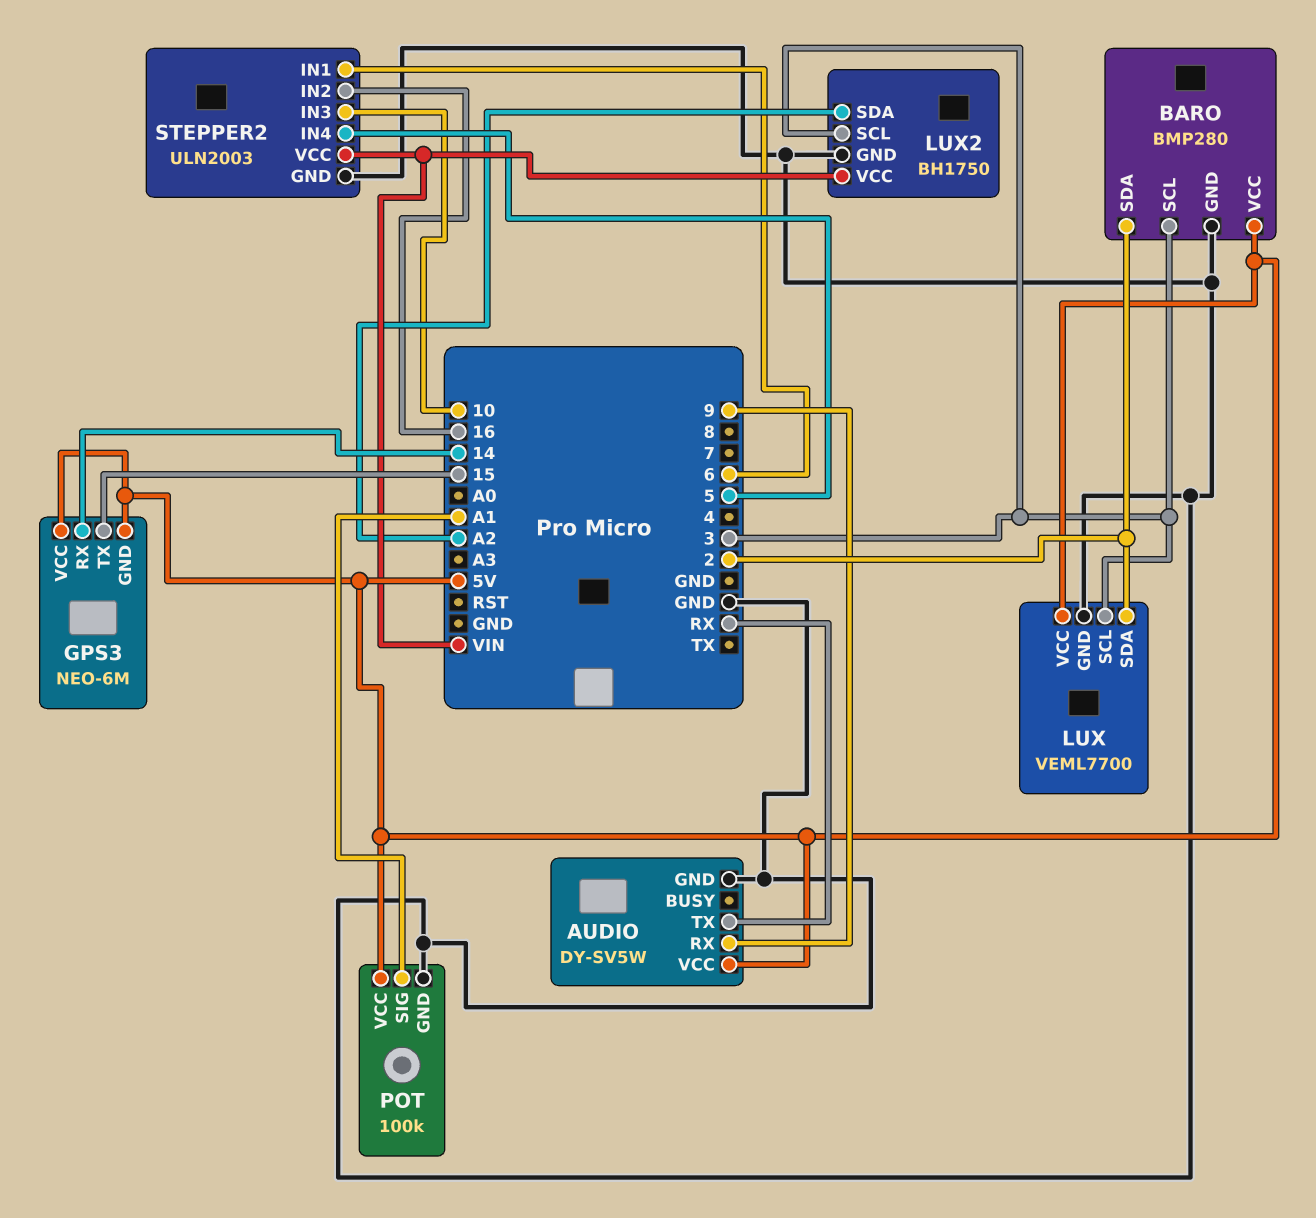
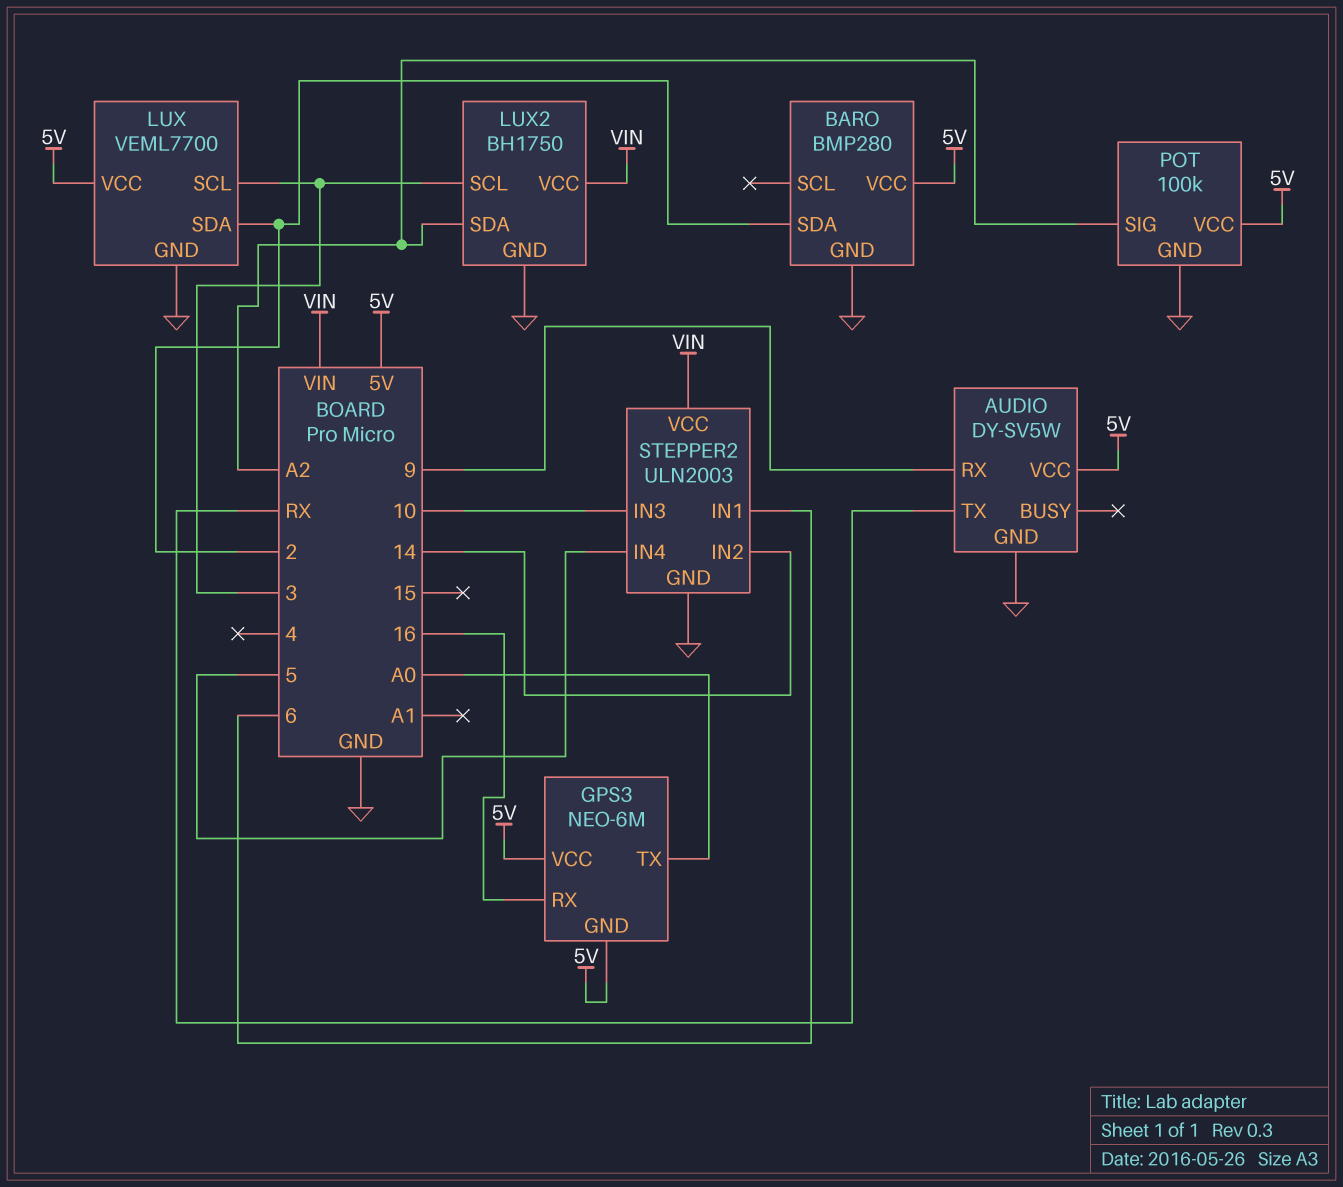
BARO pin SCL: 3 -> none
GPS3 pin RX: 14 -> 16
GPS3 pin TX: 15 -> A0
POT pin SIG: A1 -> A2
STEPPER2 pin IN2: 16 -> 14

